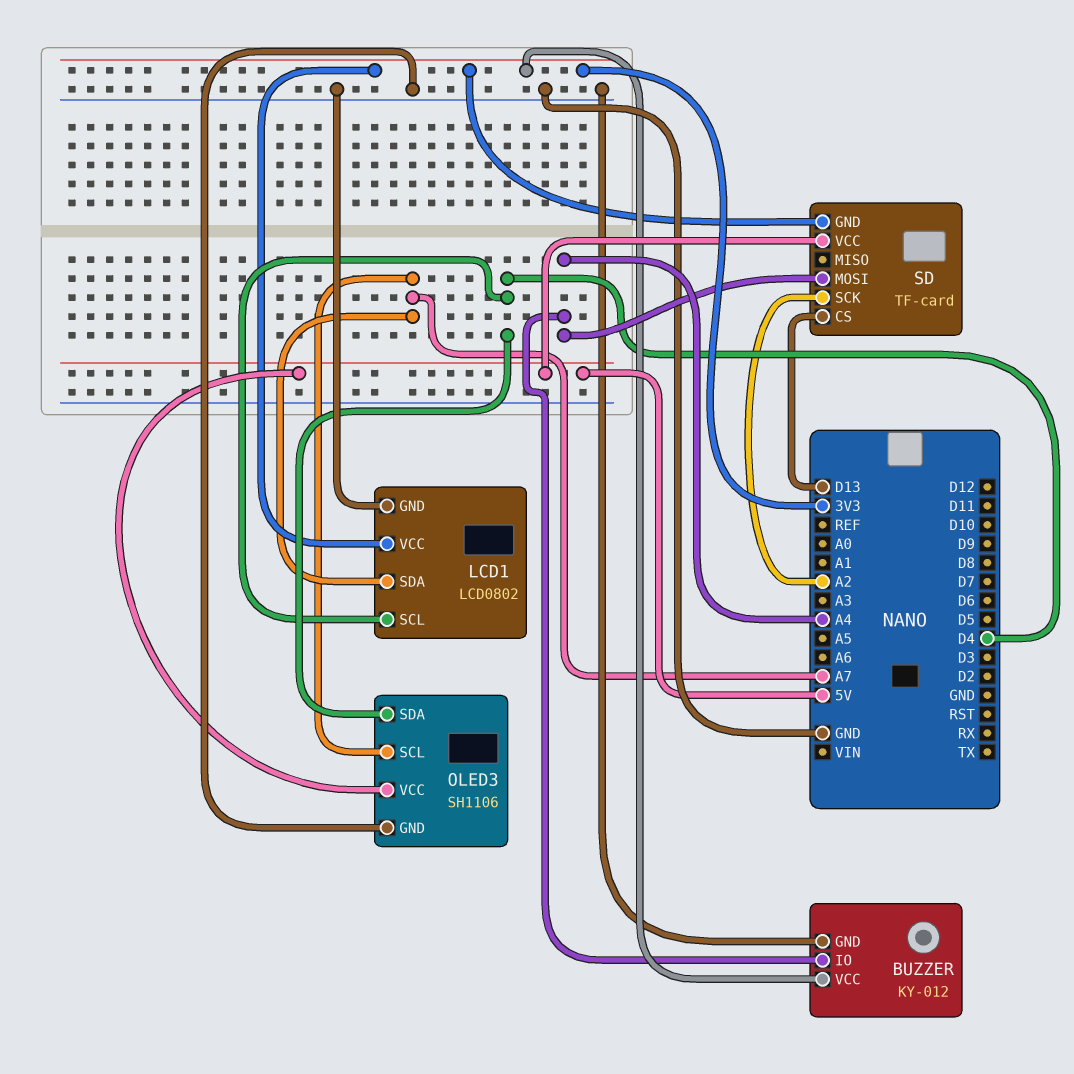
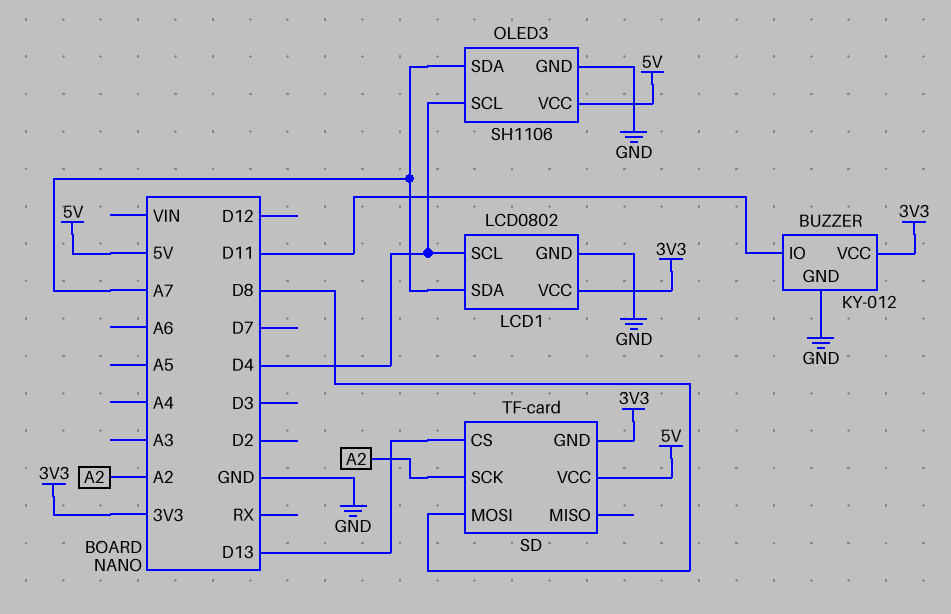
BUZZER pin IO: A4 -> D11
OLED3 pin SCL: A7 -> D4
OLED3 pin SDA: D4 -> A7
SD pin MOSI: A4 -> D8

